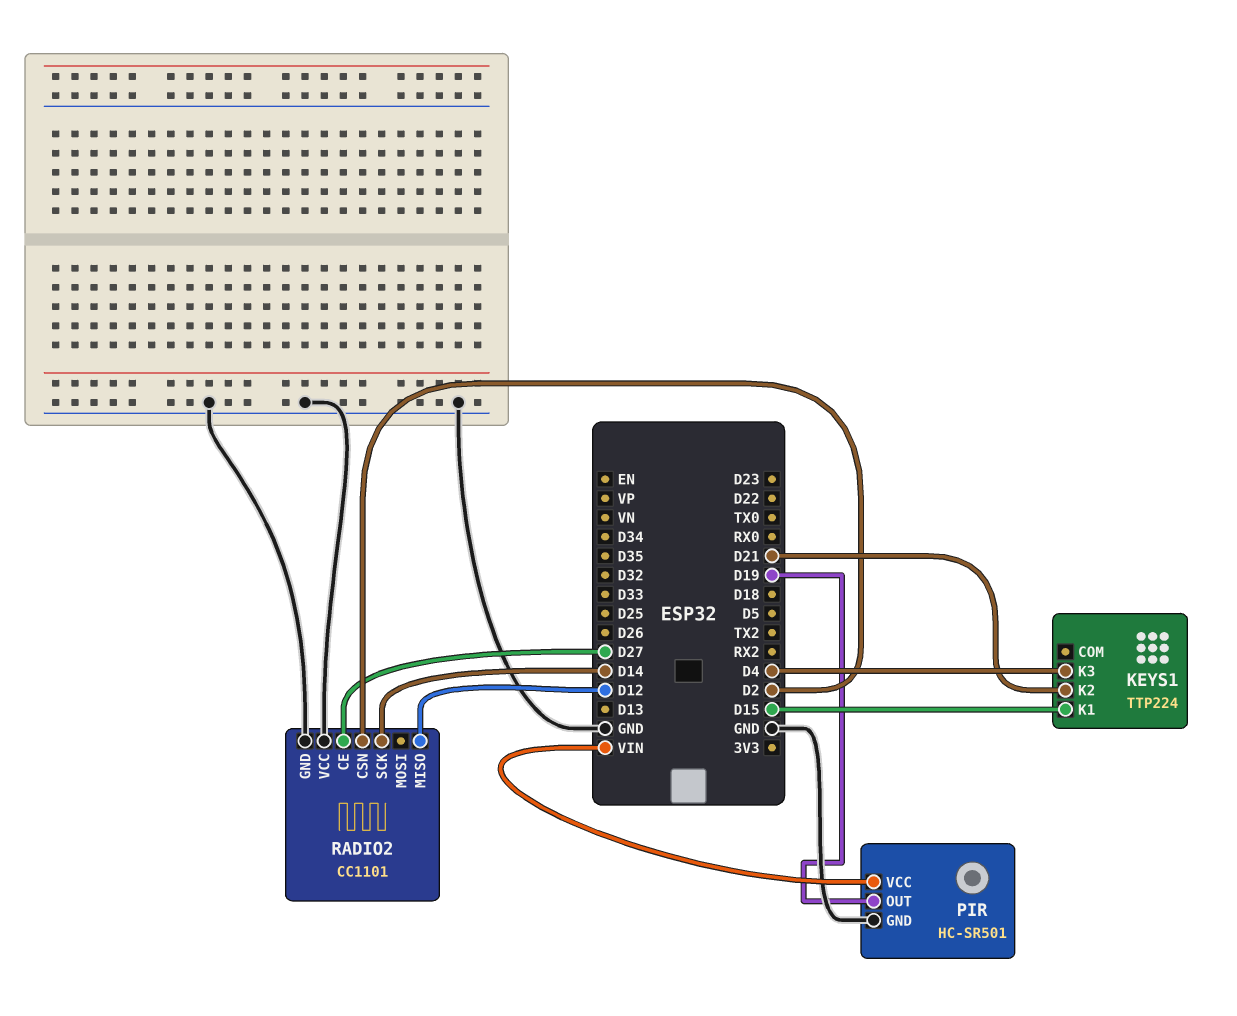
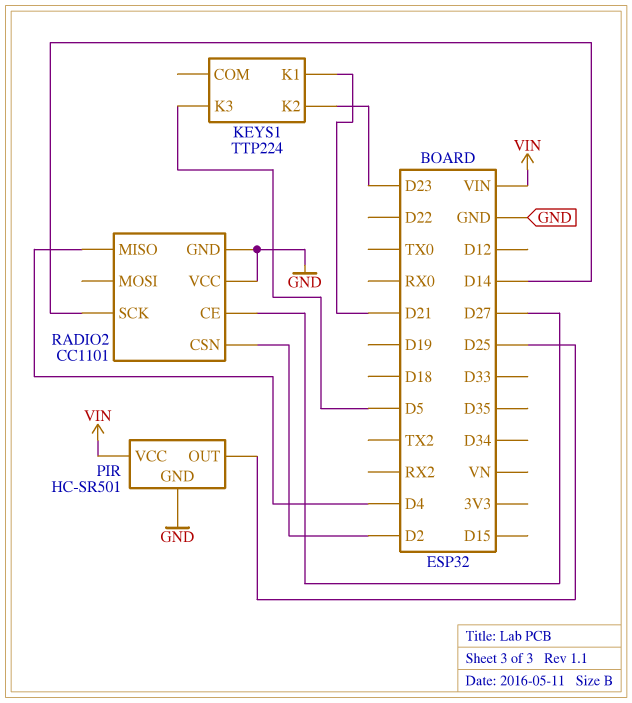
KEYS1 pin K1: D15 -> D21
KEYS1 pin K2: D21 -> D23
KEYS1 pin K3: D4 -> D5
PIR pin OUT: D19 -> D25
RADIO2 pin MISO: D12 -> D4

